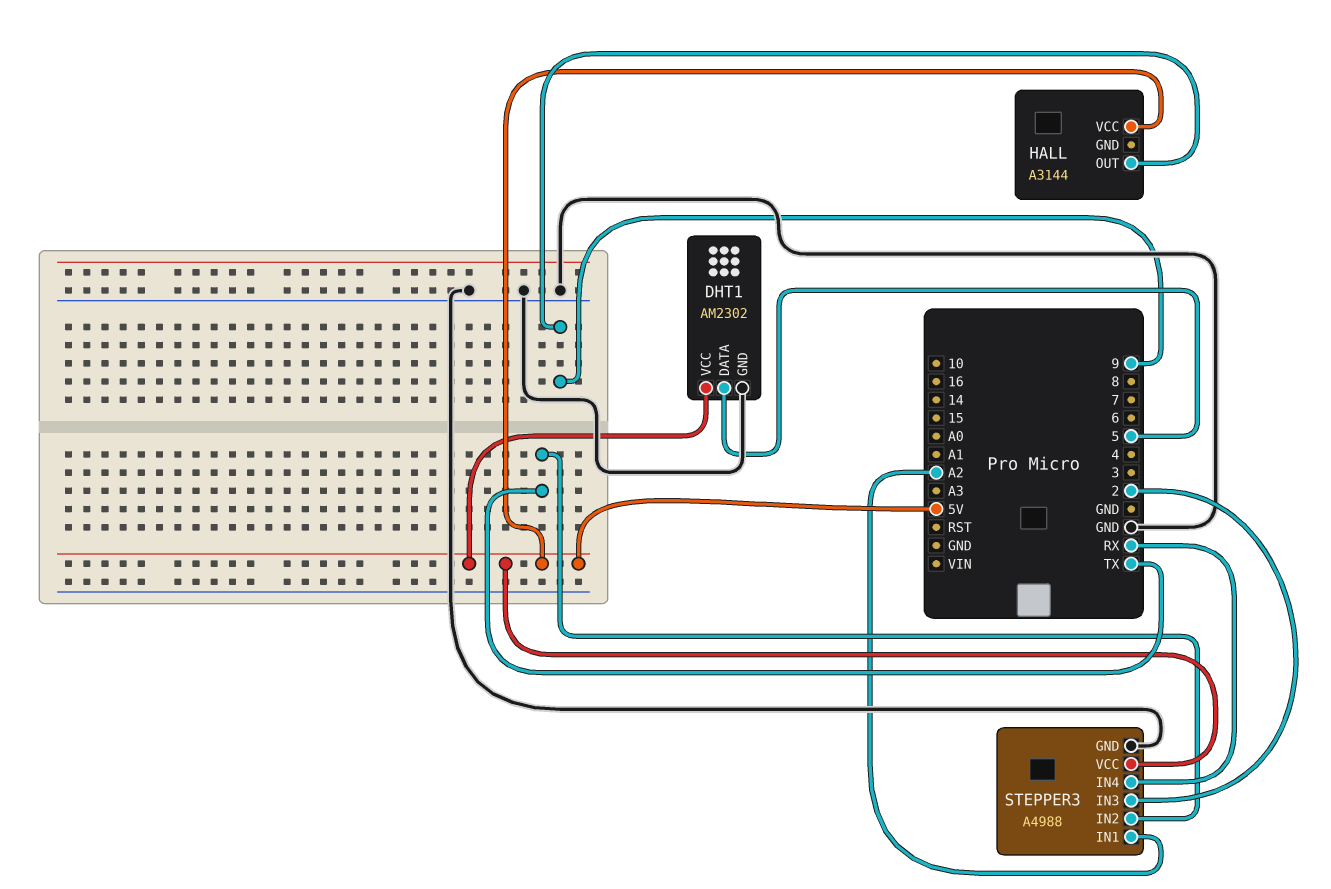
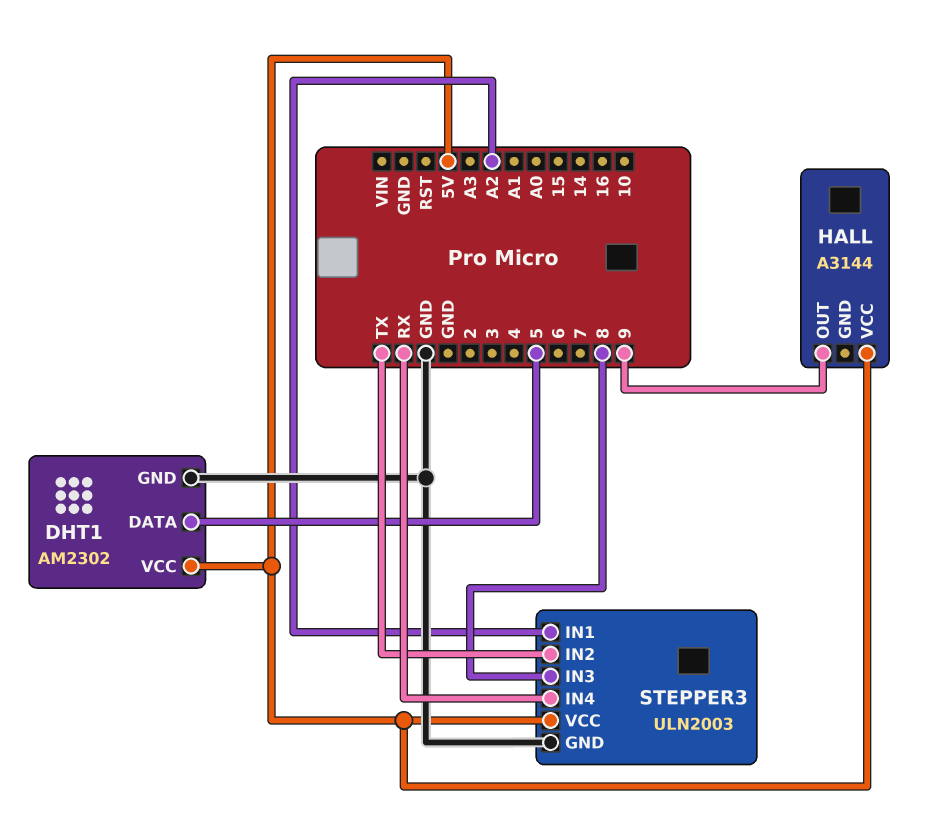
STEPPER3: A4988 -> ULN2003
STEPPER3 pin IN3: 2 -> 8

